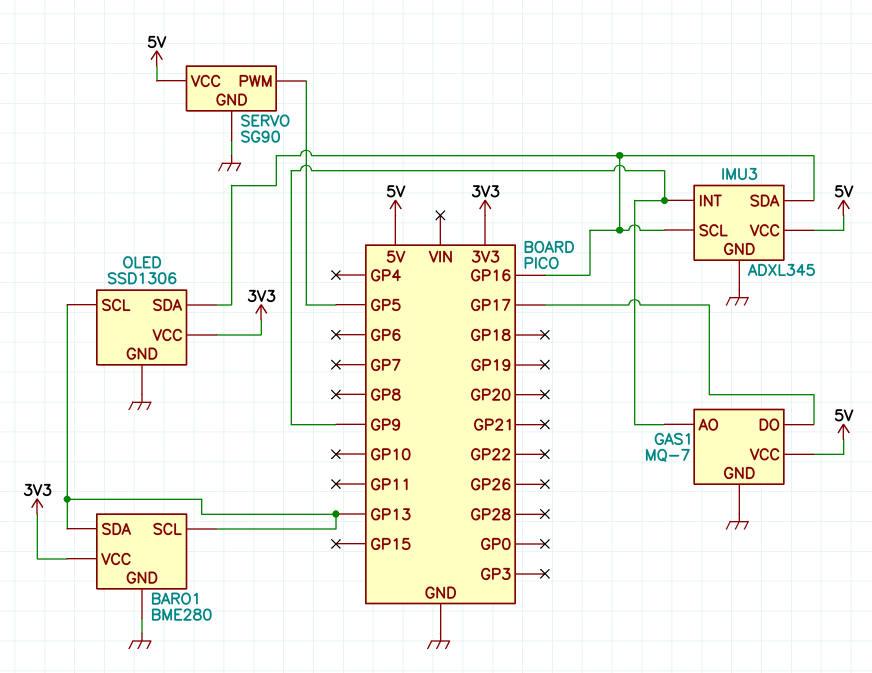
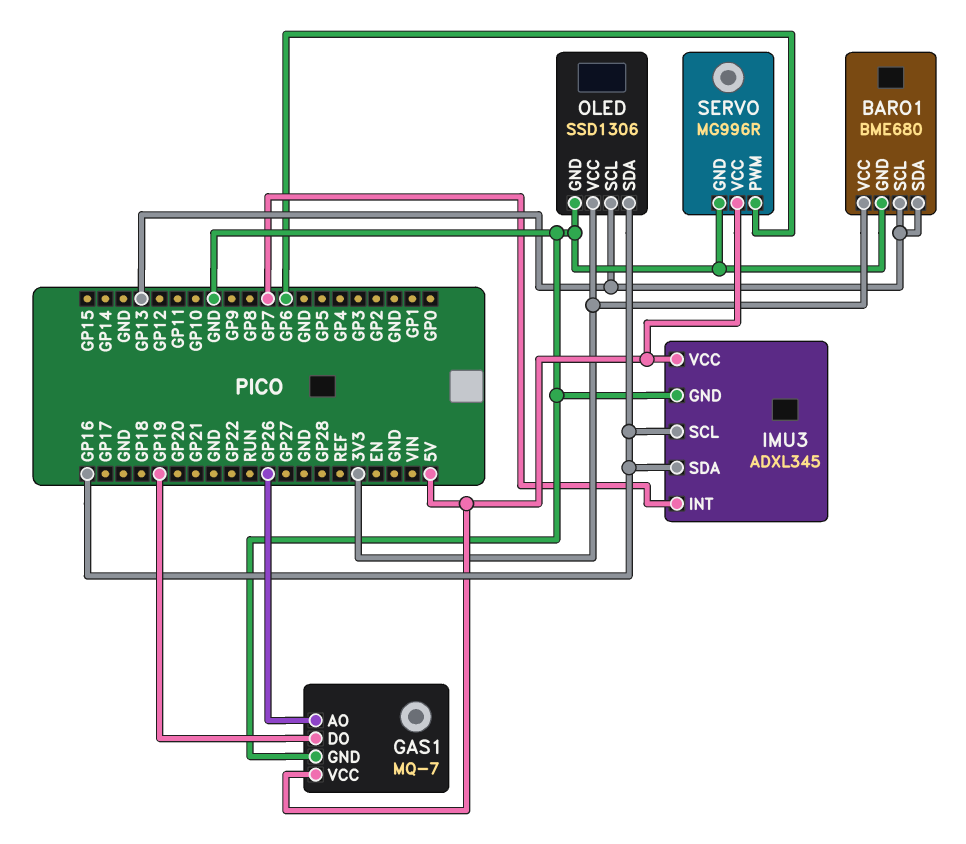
BARO1: BME280 -> BME680
GAS1 pin AO: GP9 -> GP26
GAS1 pin DO: GP17 -> GP19
IMU3 pin INT: GP9 -> GP7
SERVO: SG90 -> MG996R
SERVO pin PWM: GP5 -> GP6

